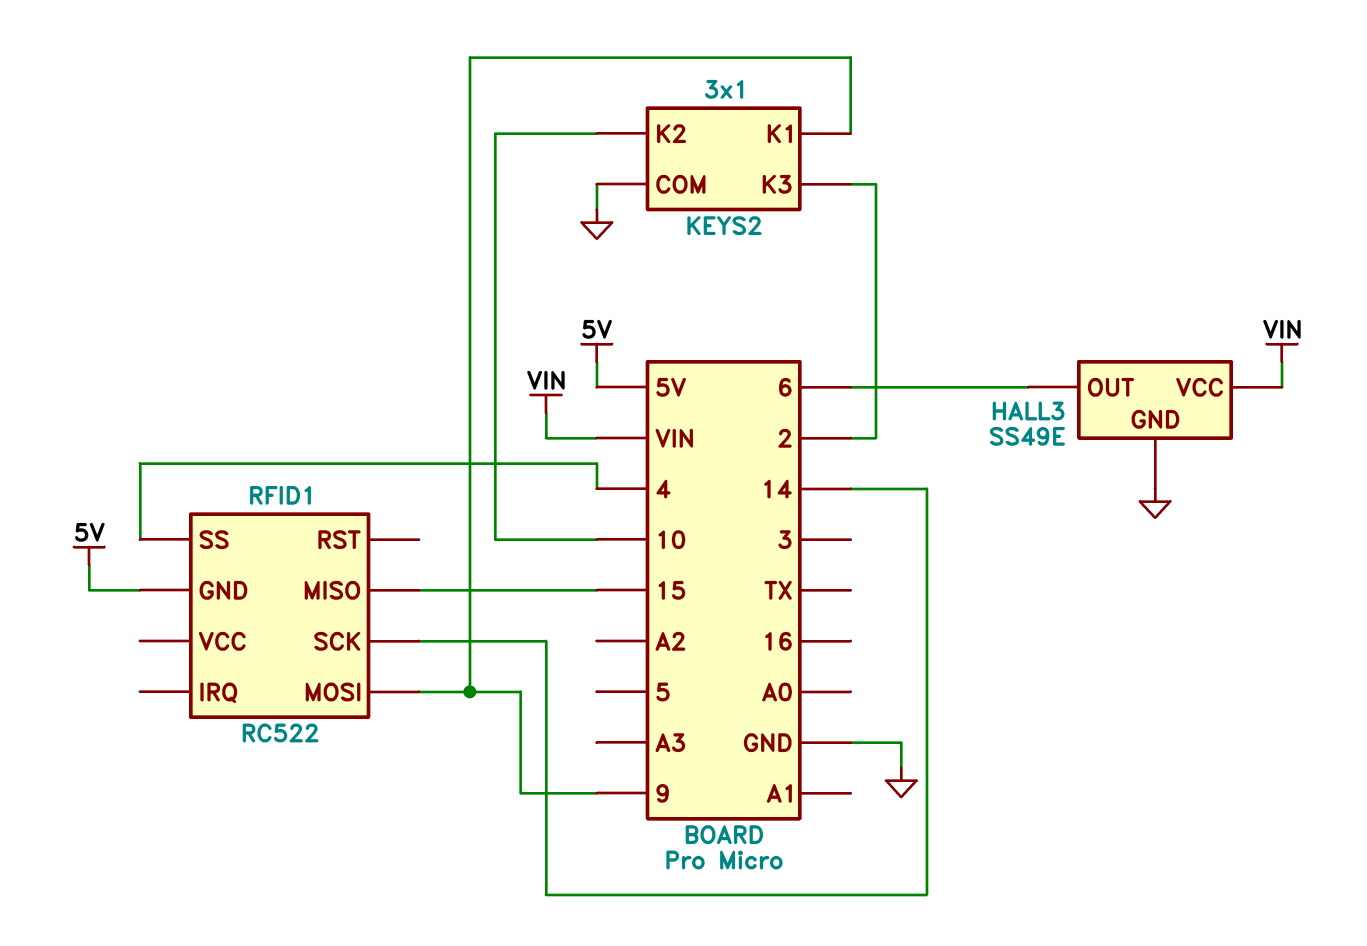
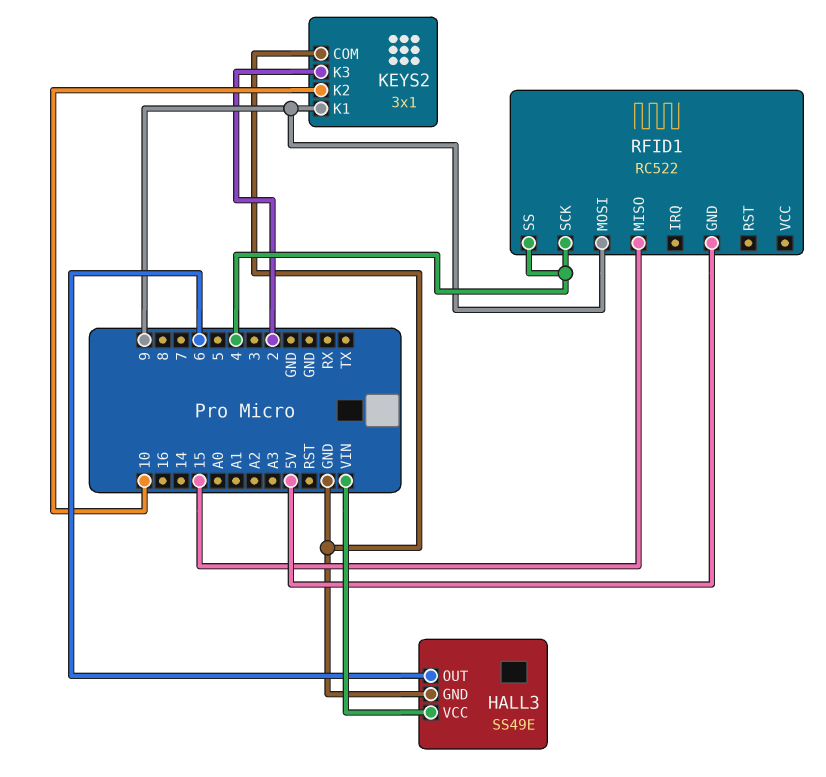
RFID1 pin SCK: 14 -> 4

